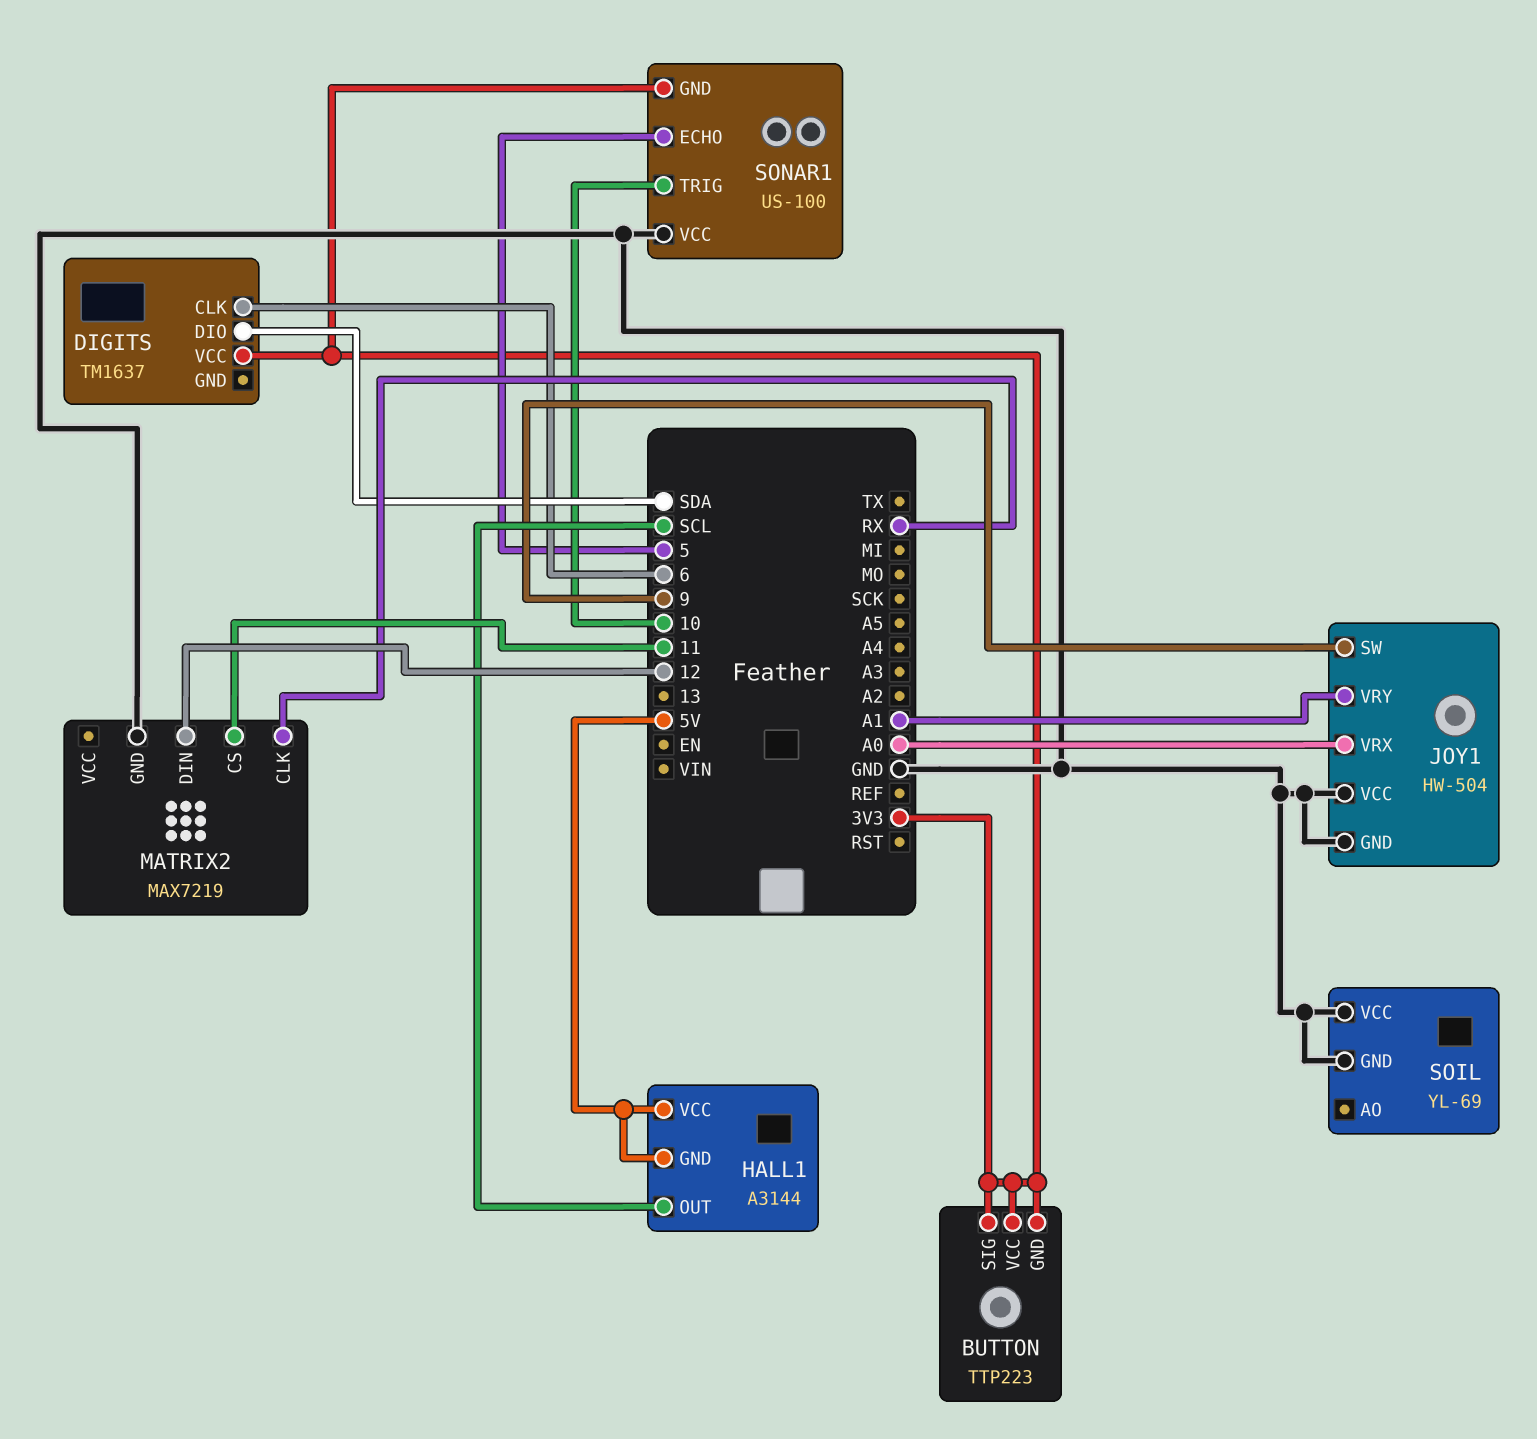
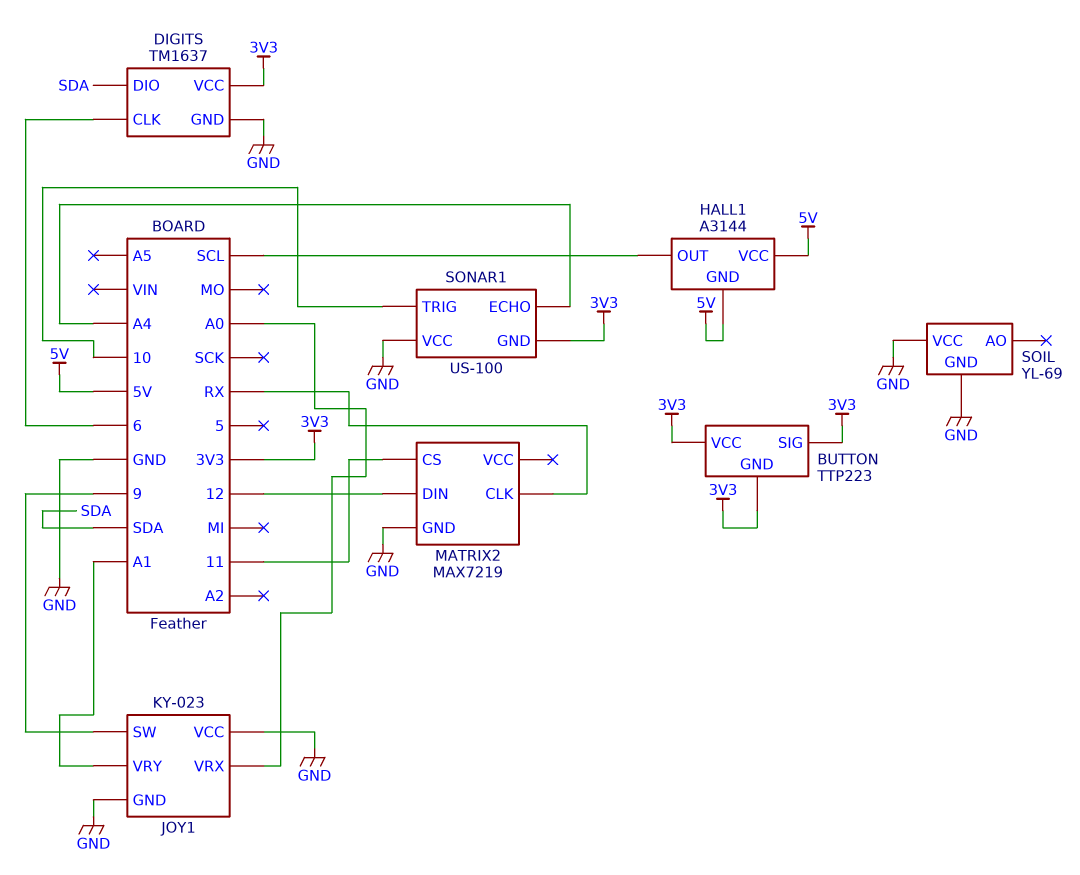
DIGITS pin GND: none -> GND
JOY1: HW-504 -> KY-023
SONAR1 pin ECHO: 5 -> A4

